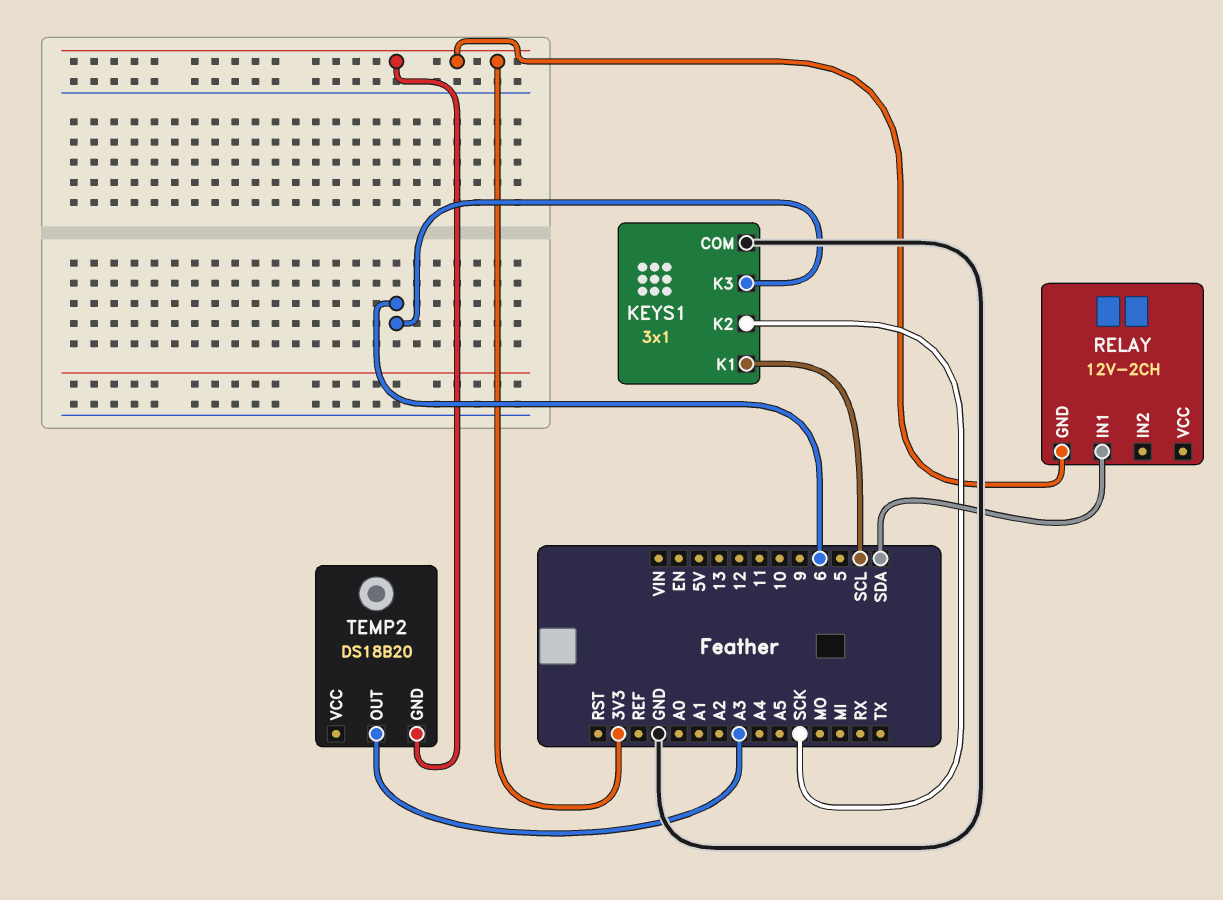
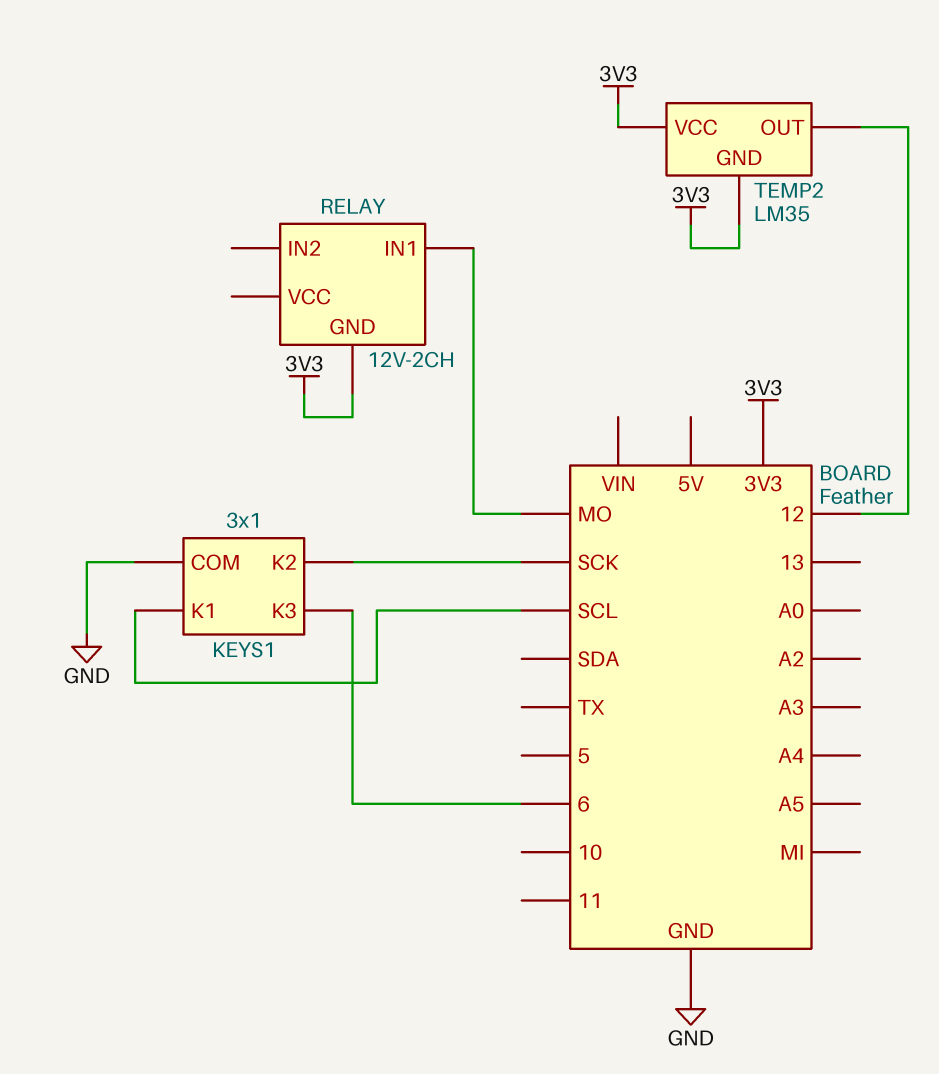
RELAY pin IN1: SDA -> MO
TEMP2: DS18B20 -> LM35
TEMP2 pin OUT: A3 -> 12
TEMP2 pin VCC: none -> 3V3

